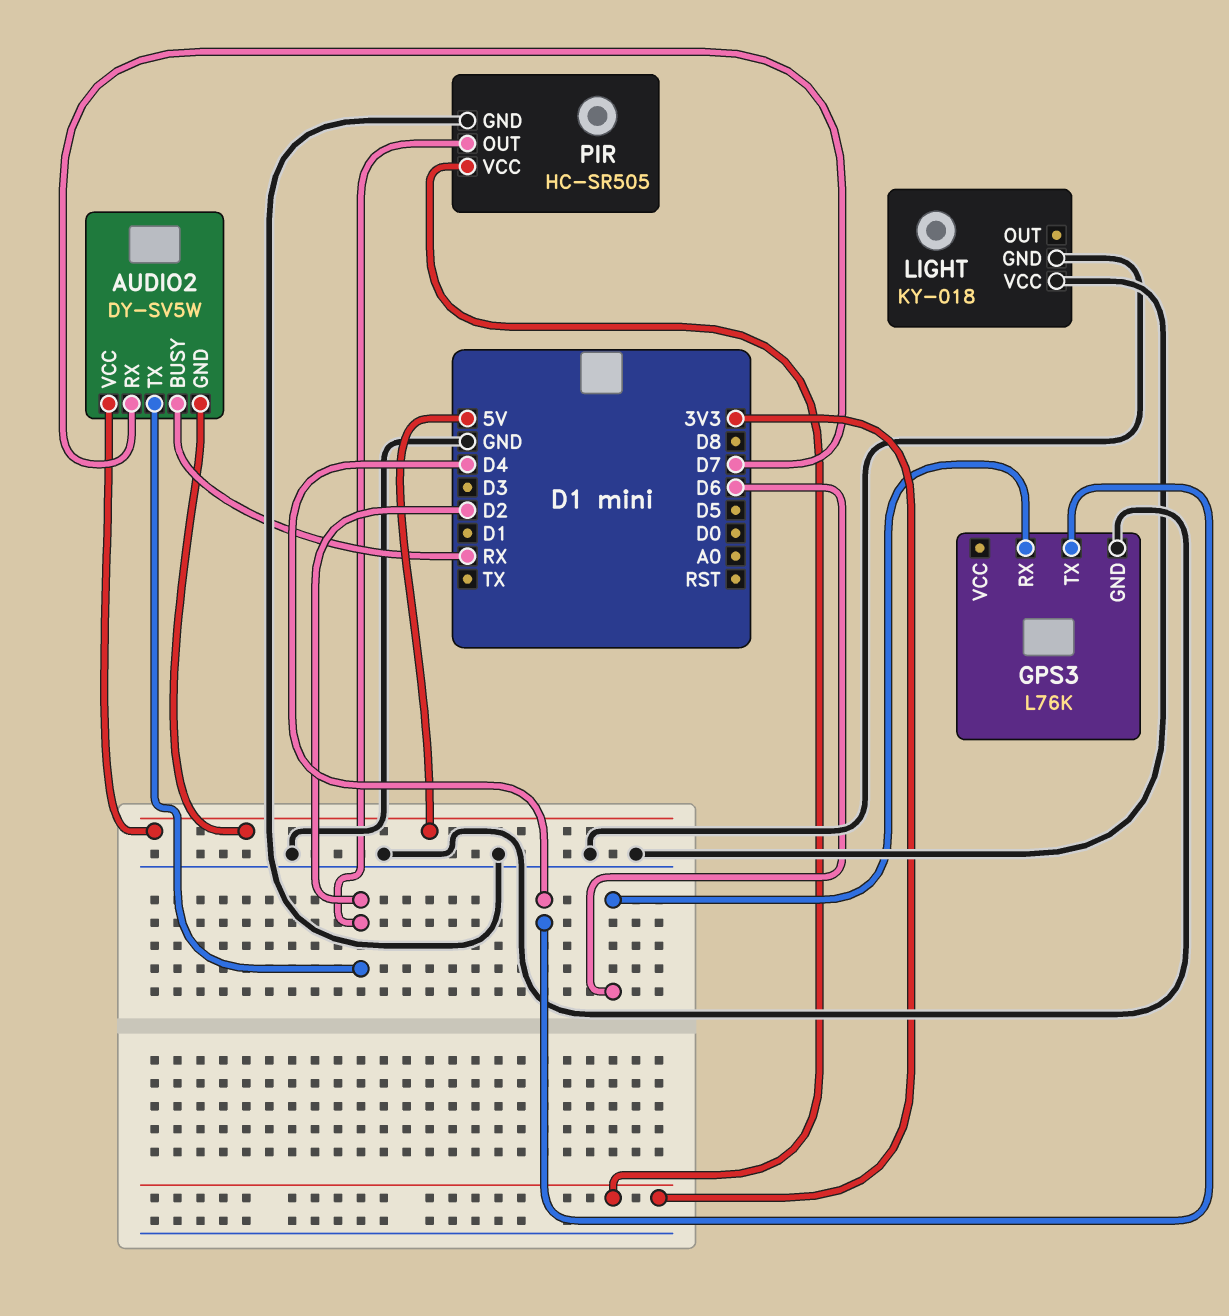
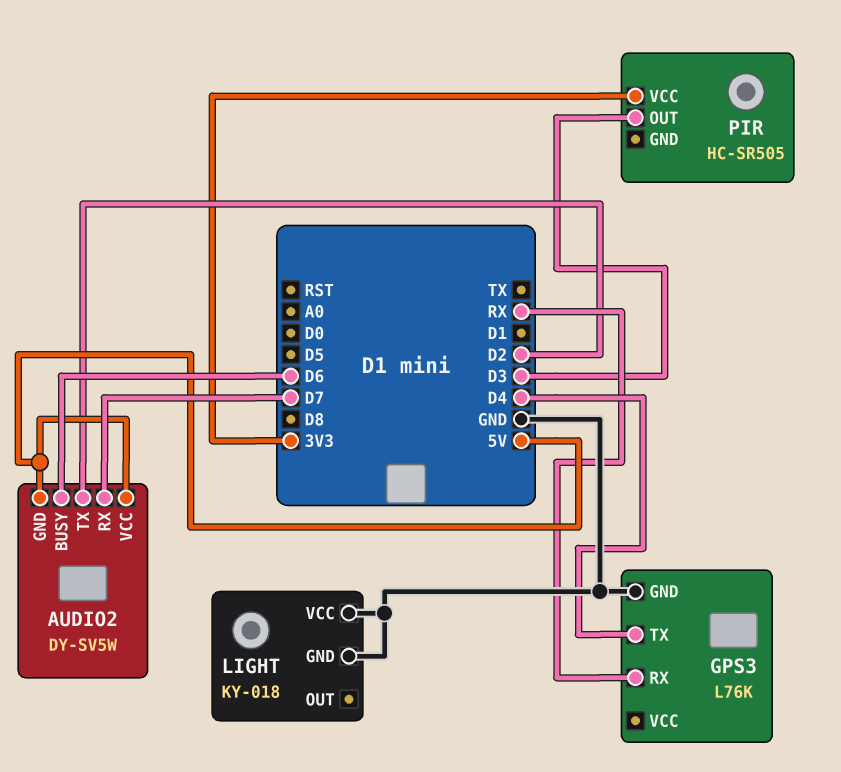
AUDIO2 pin BUSY: RX -> D6
GPS3 pin RX: D6 -> RX
PIR pin GND: GND -> none
PIR pin OUT: D2 -> D3

